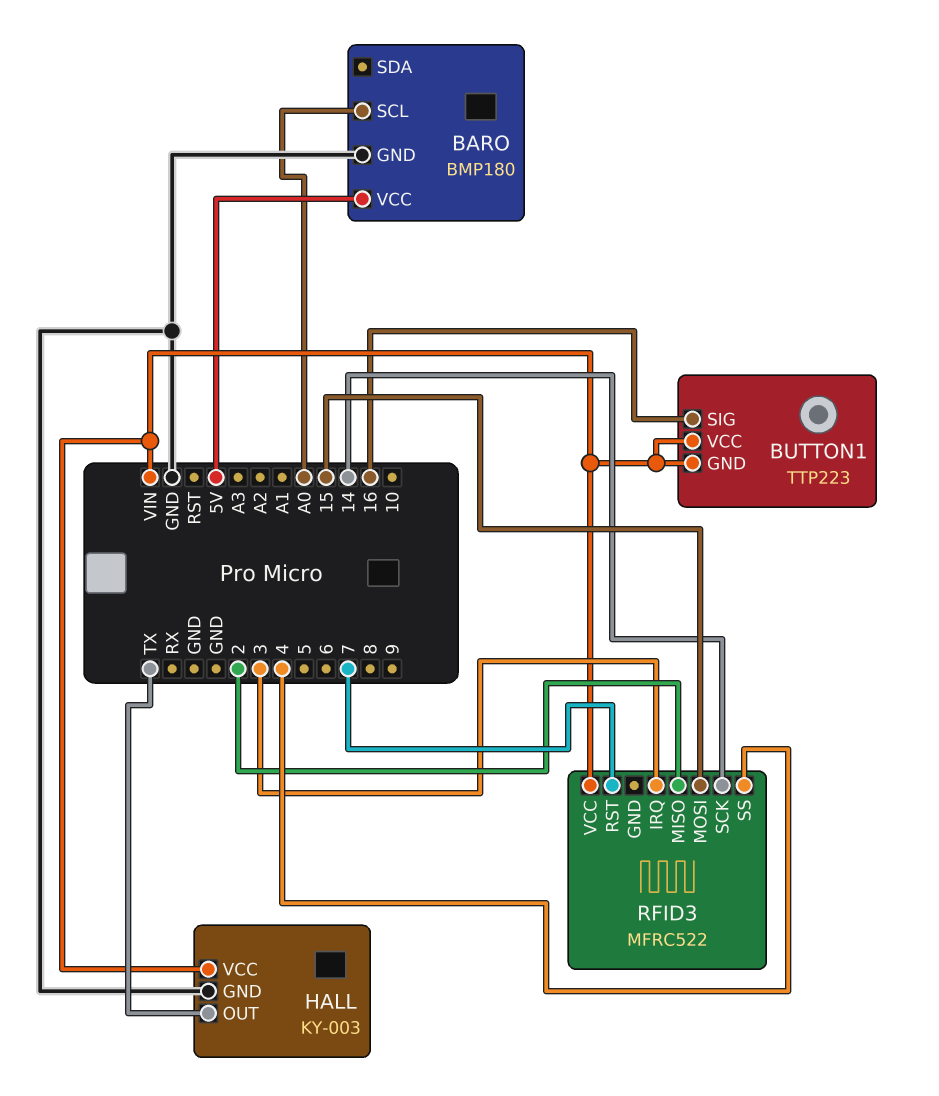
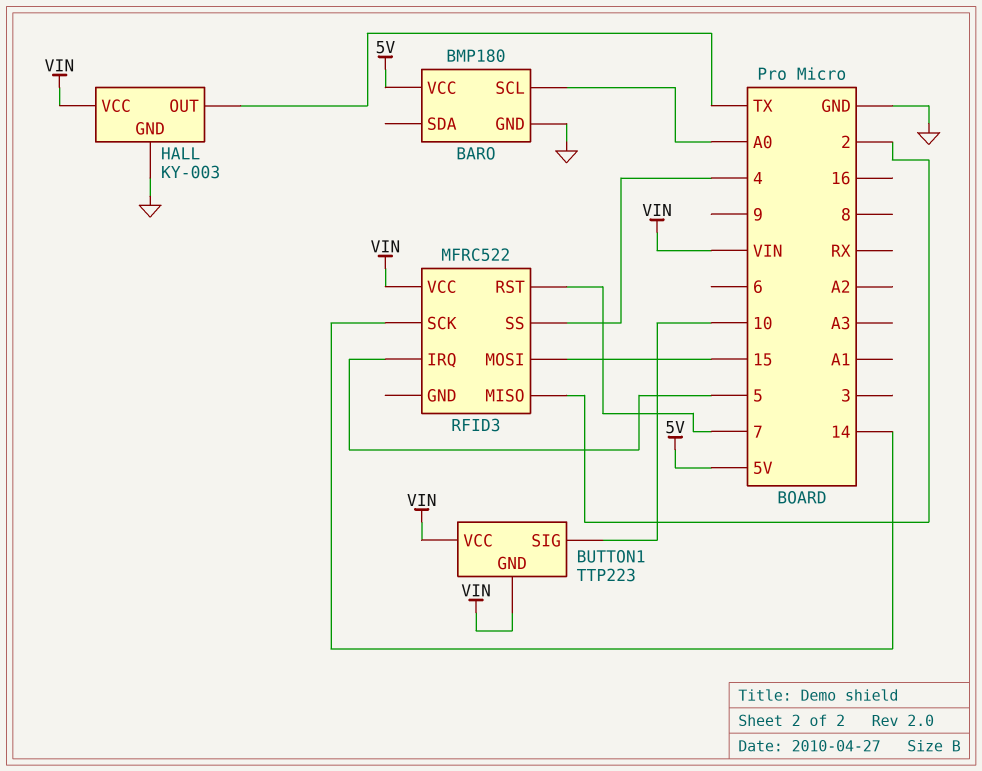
BUTTON1 pin SIG: 16 -> 10
RFID3 pin IRQ: 3 -> 5

